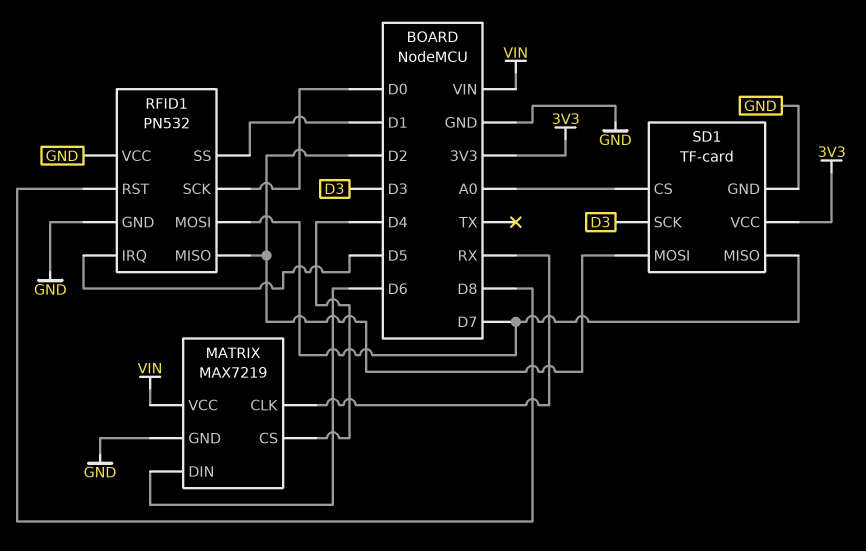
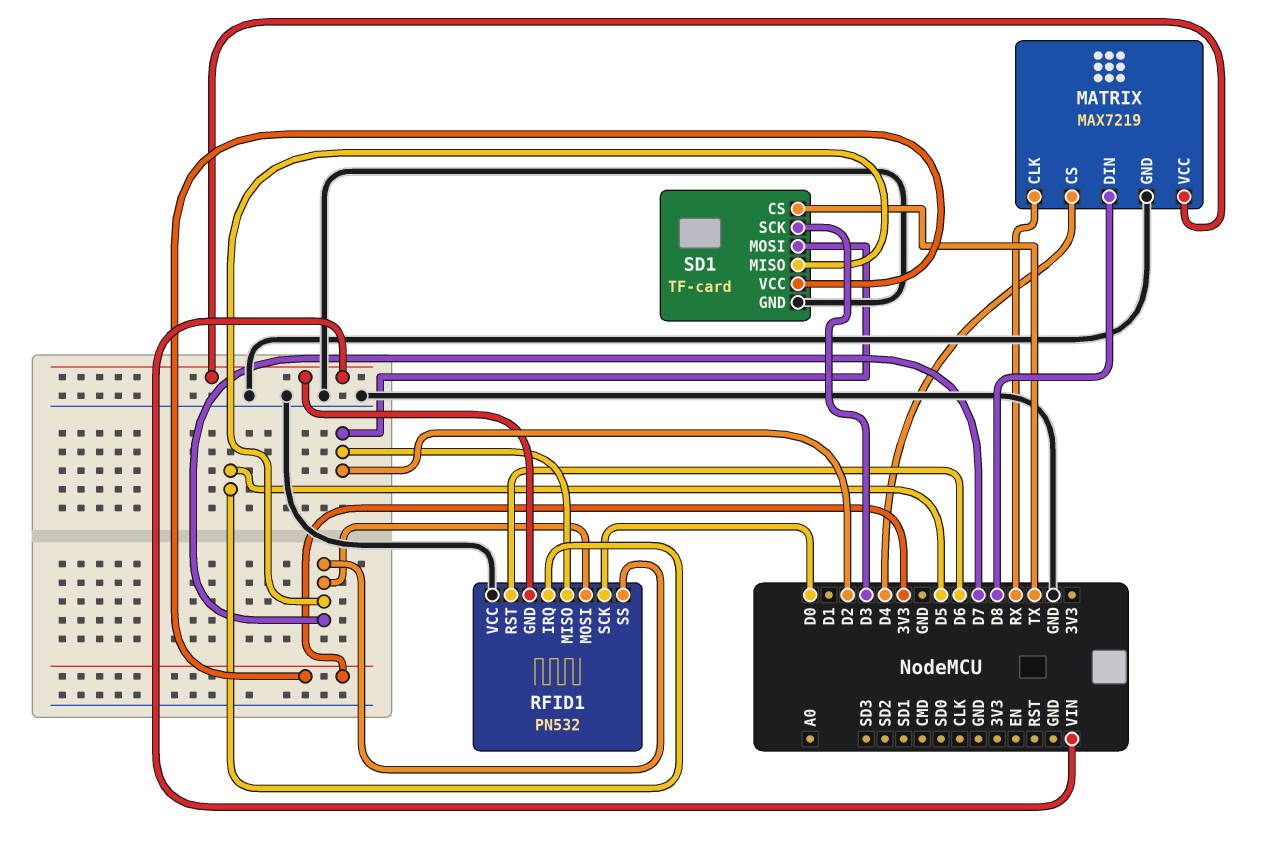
MATRIX pin DIN: D6 -> D8
RFID1 pin GND: GND -> VIN
RFID1 pin RST: D8 -> D6
RFID1 pin SS: D1 -> D7
SD1 pin CS: A0 -> TX

